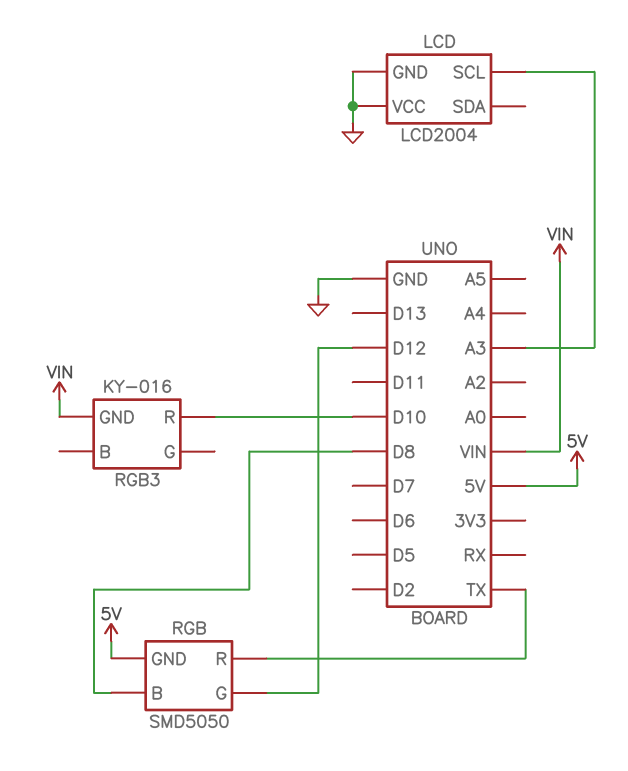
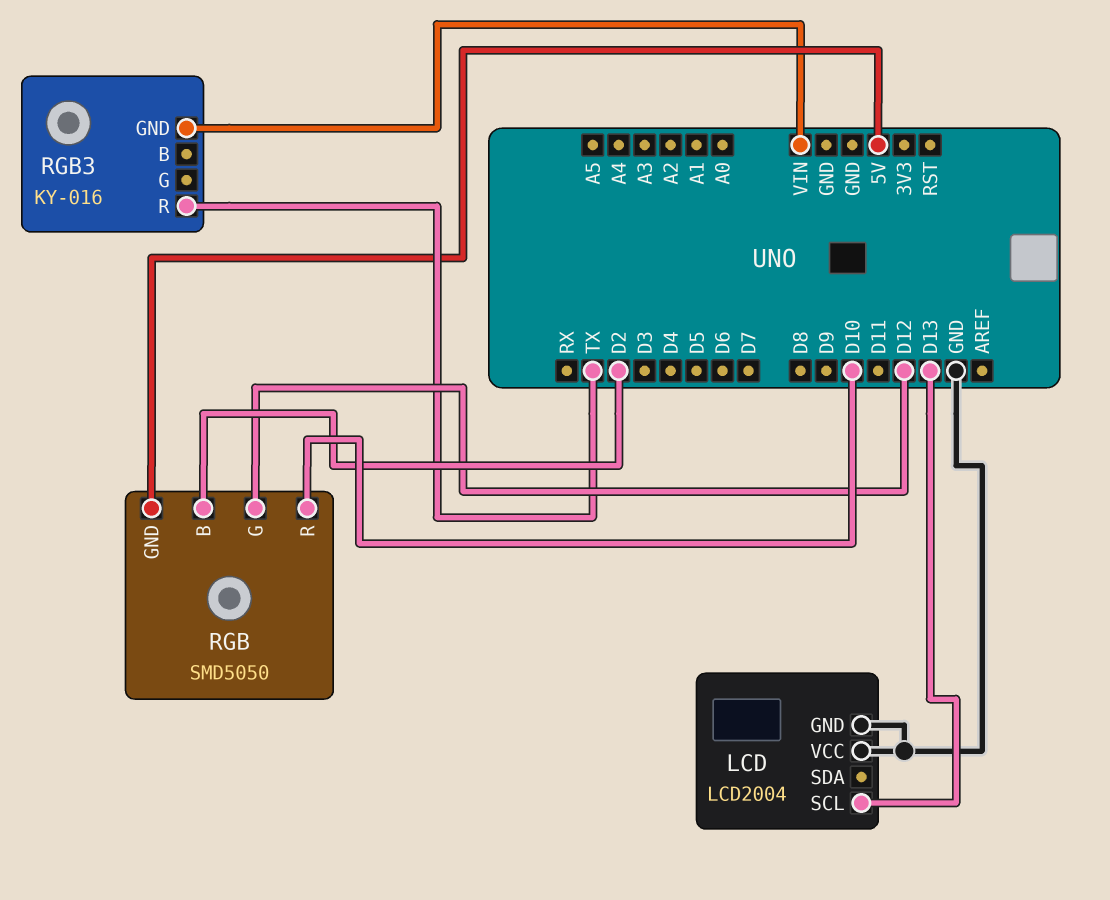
LCD pin SCL: A3 -> D13
RGB pin B: D8 -> D2
RGB pin R: TX -> D10
RGB3 pin R: D10 -> TX

